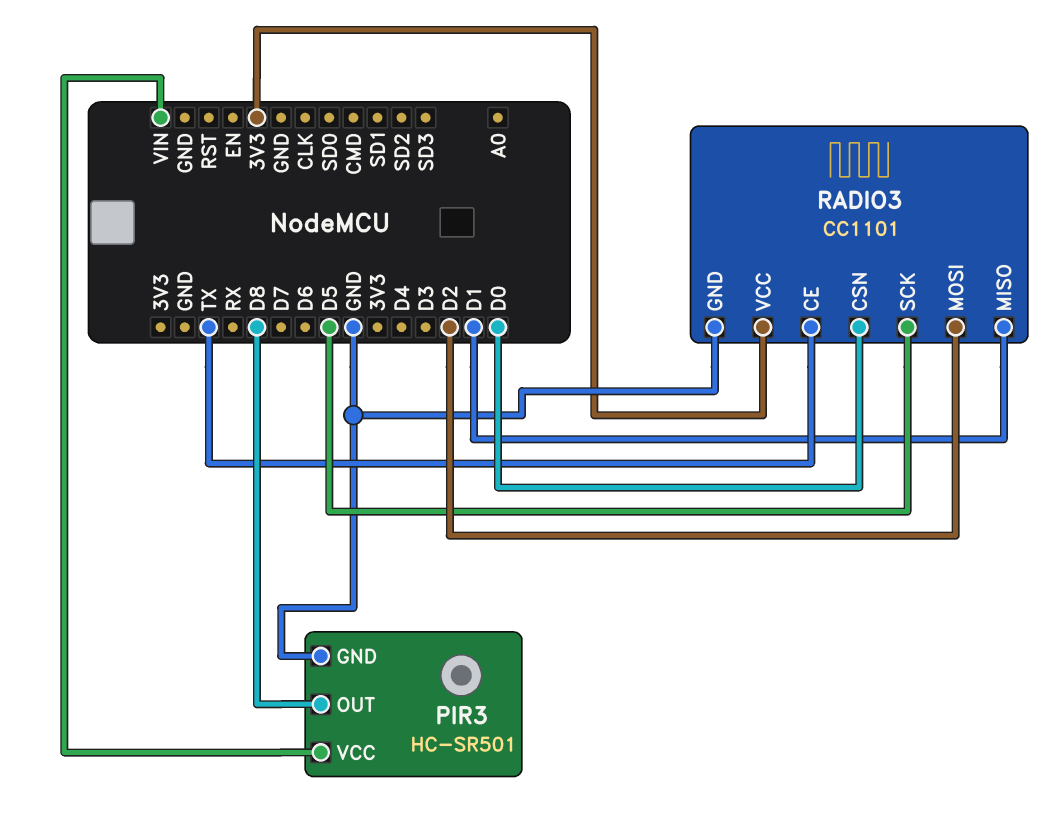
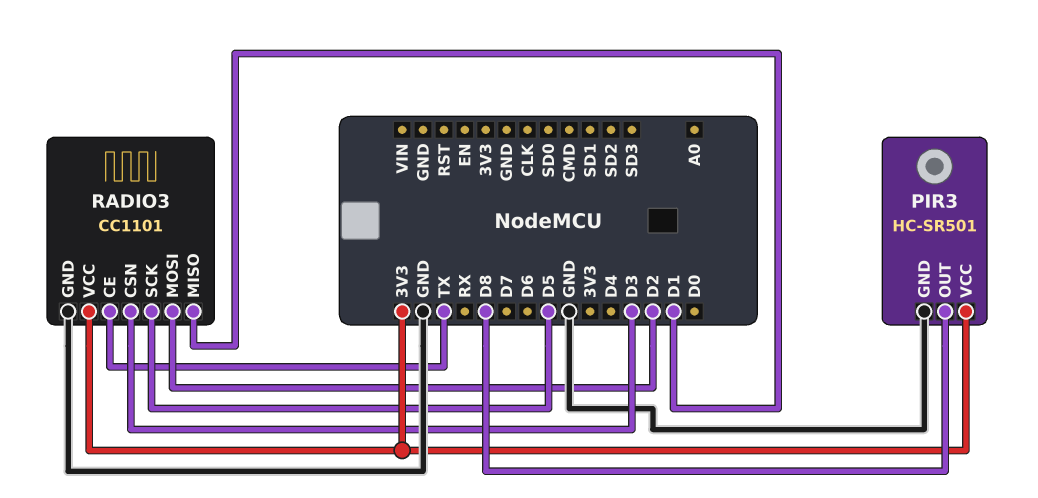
PIR3 pin VCC: VIN -> 3V3
RADIO3 pin CSN: D0 -> D3

